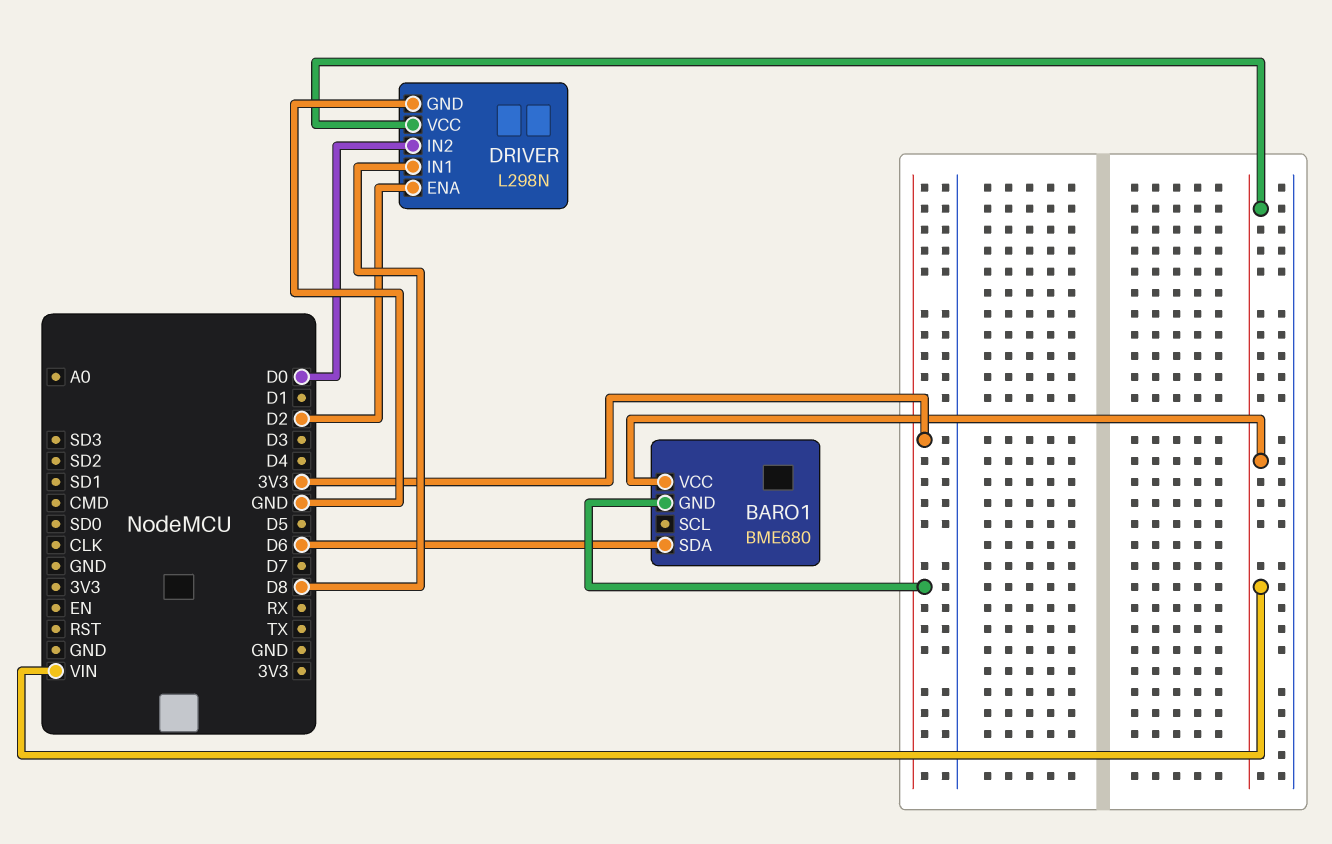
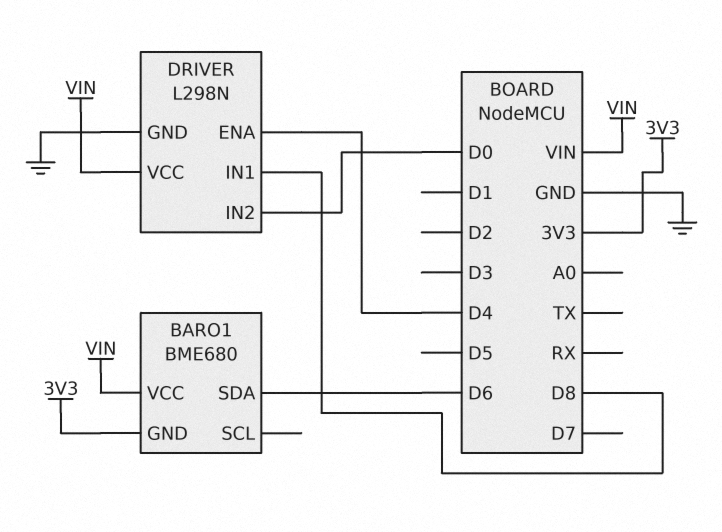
DRIVER pin ENA: D2 -> D4

